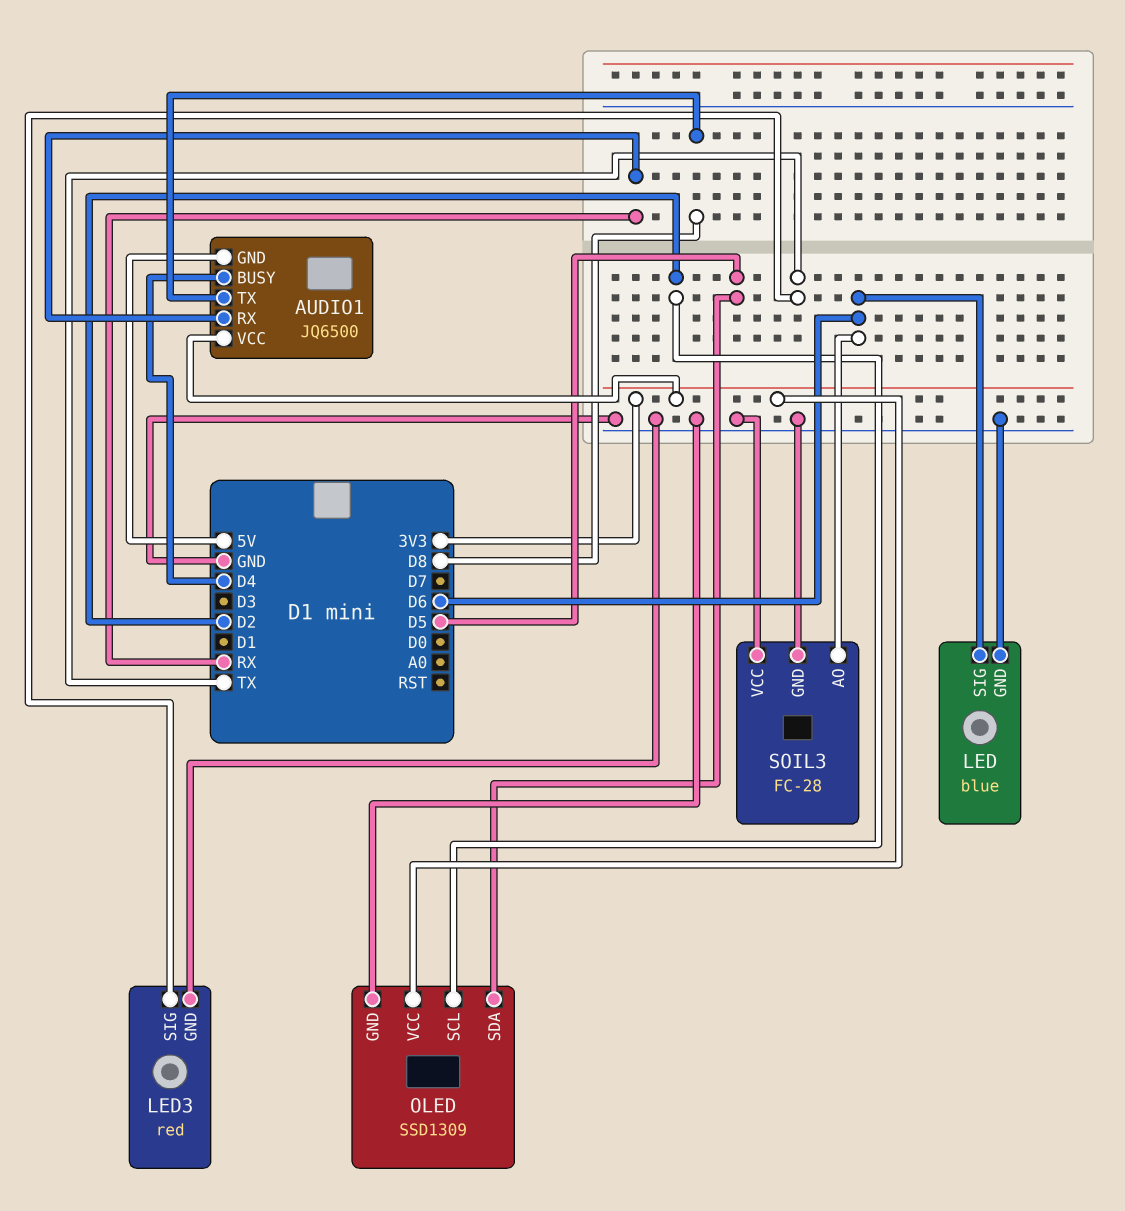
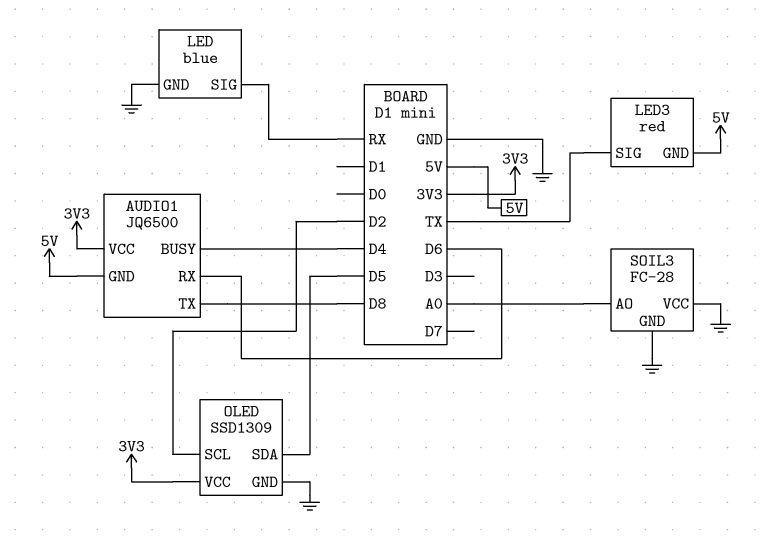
AUDIO1 pin RX: RX -> D6
LED pin SIG: D6 -> RX
LED3 pin GND: GND -> 5V
SOIL3 pin AO: D6 -> A0

